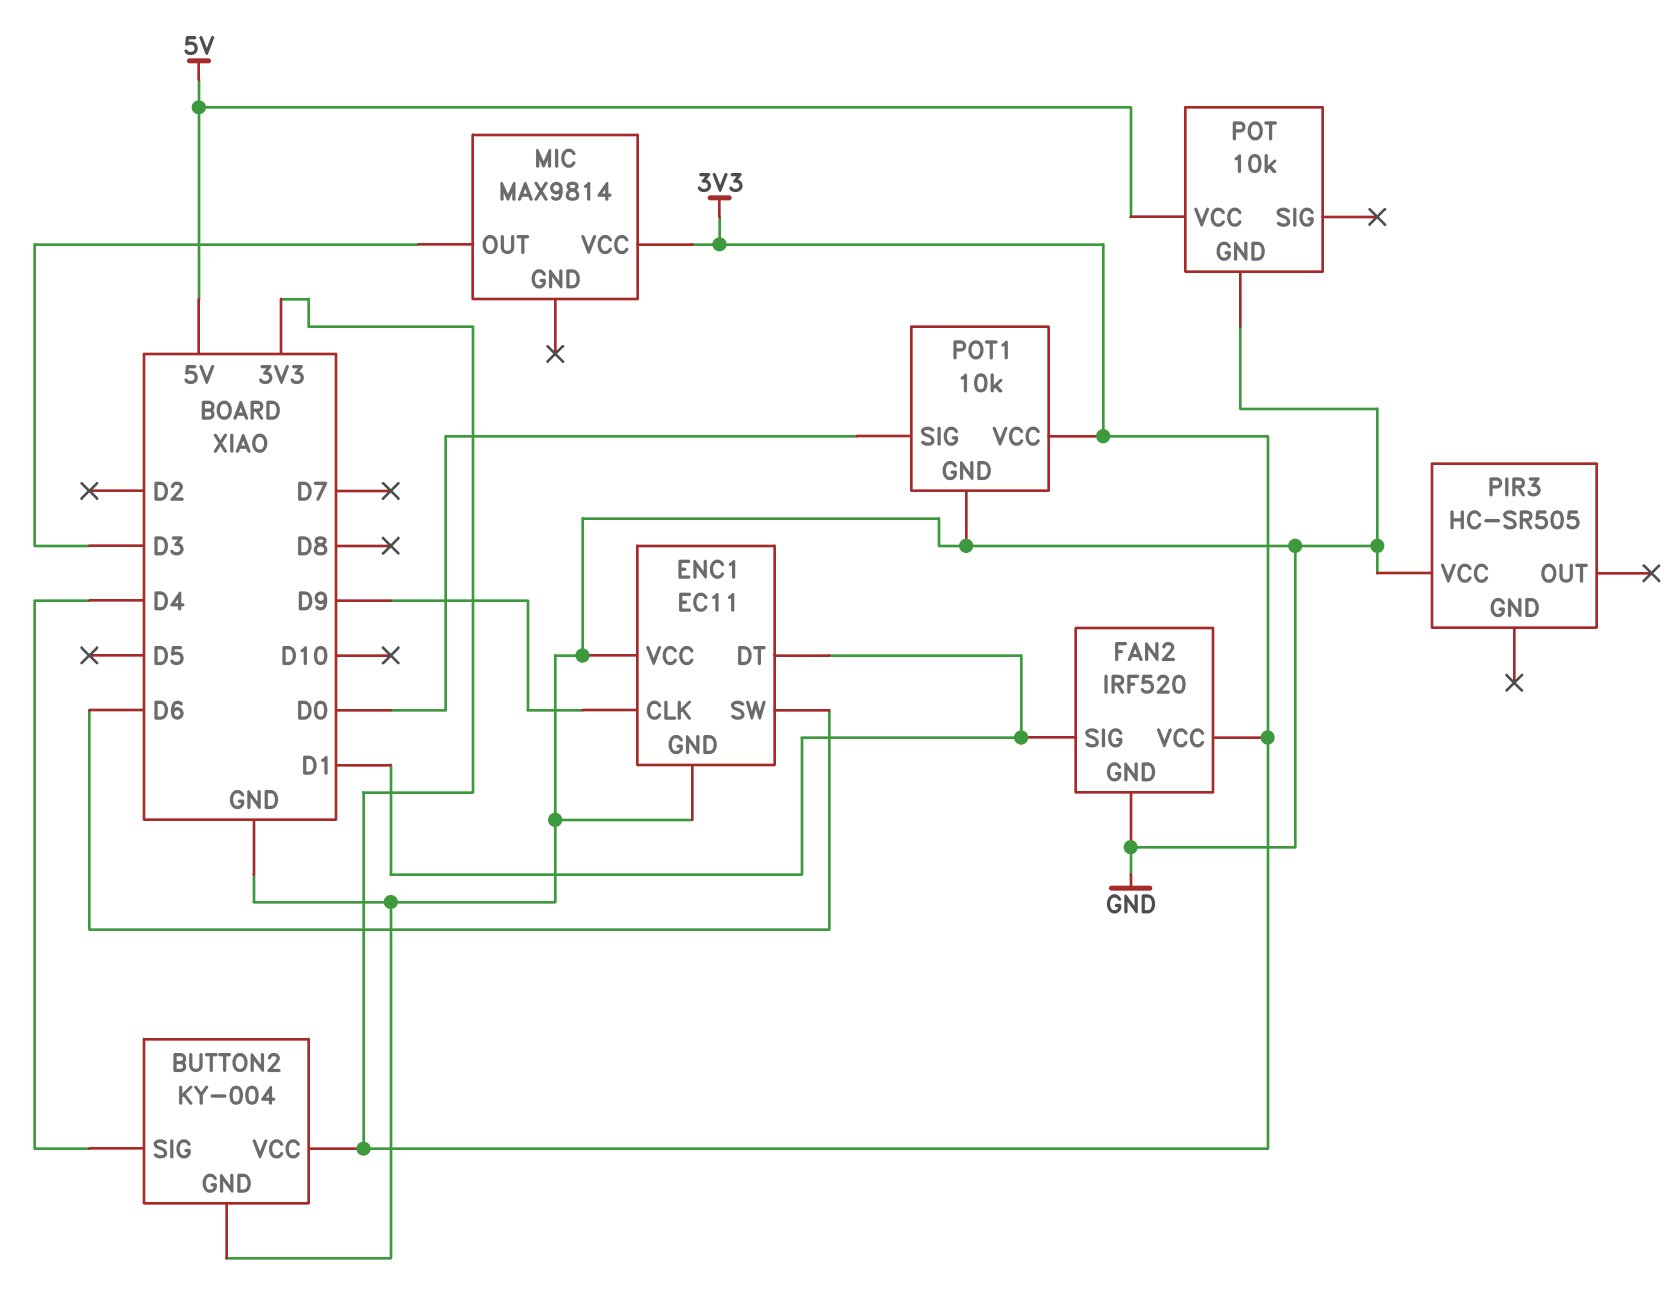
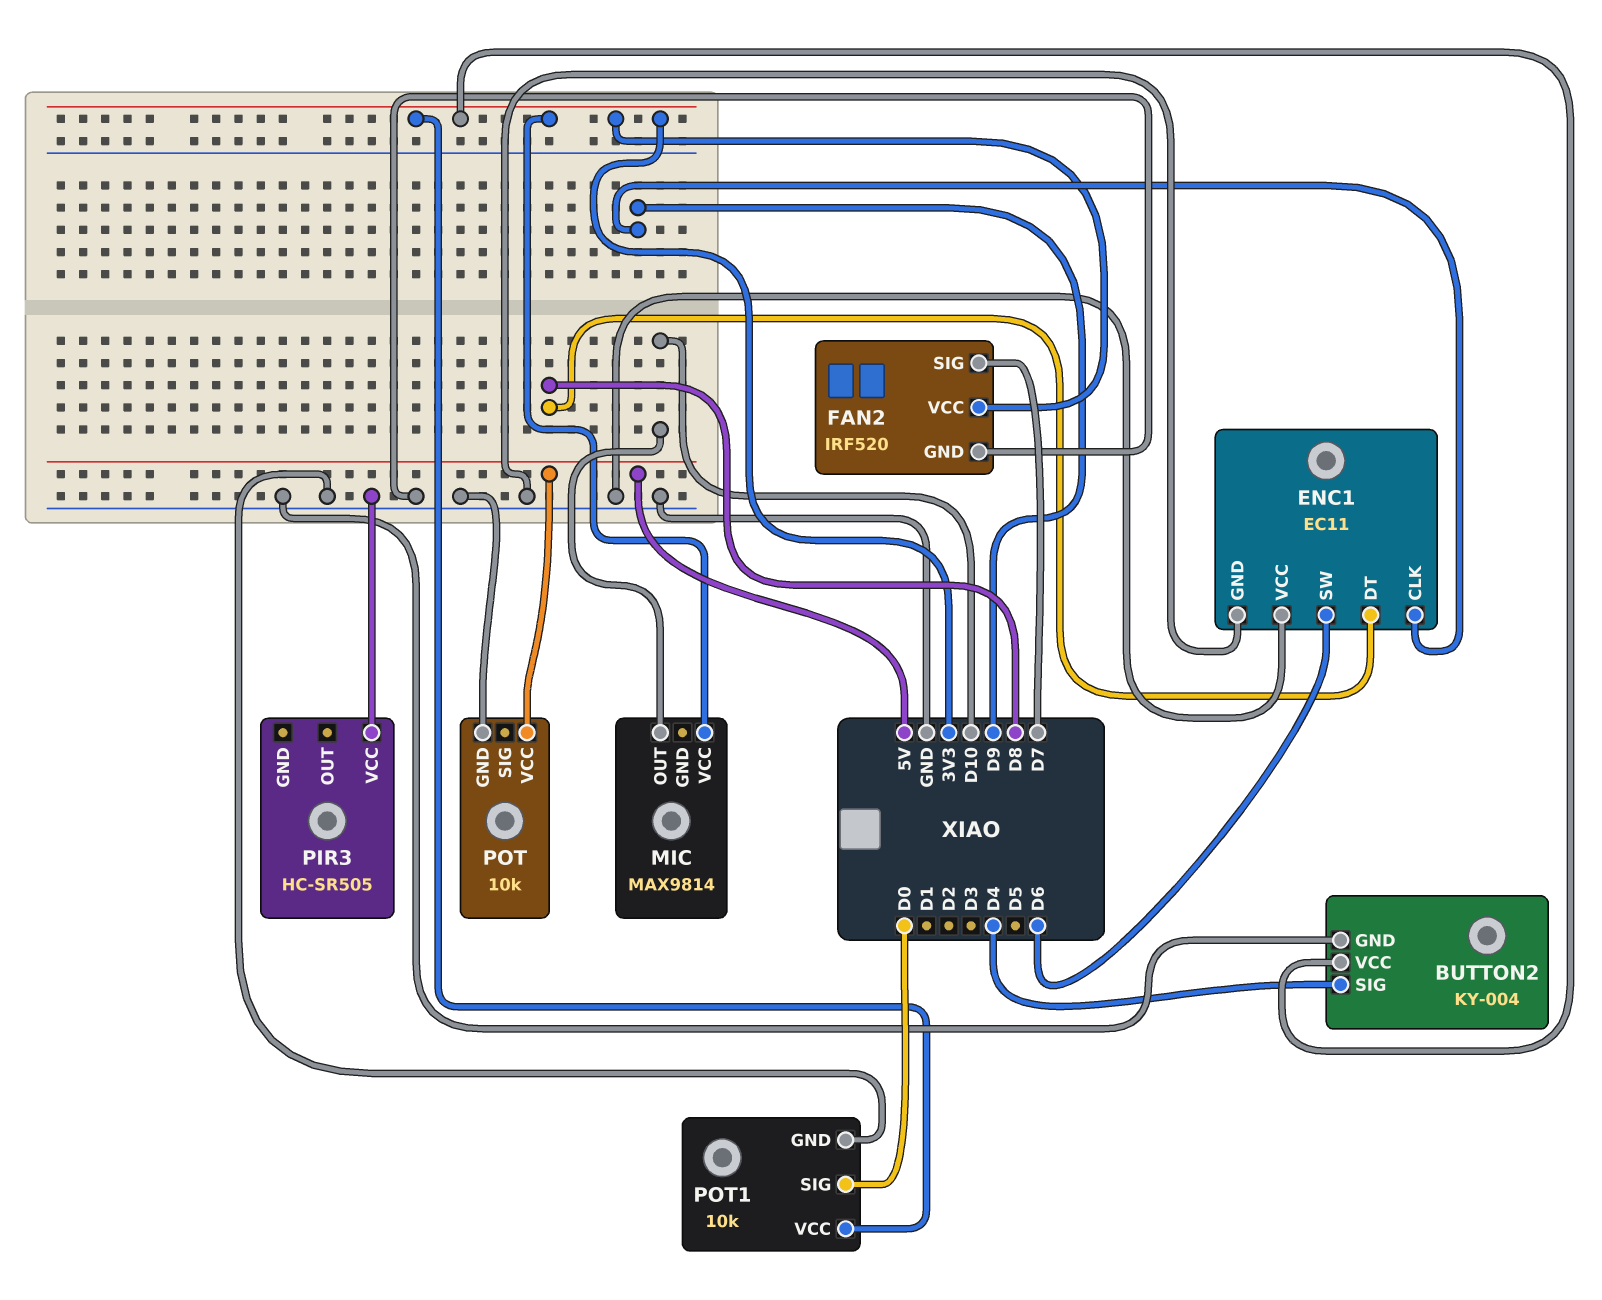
ENC1 pin DT: D1 -> D8
FAN2 pin SIG: D1 -> D7
MIC pin OUT: D3 -> D10

